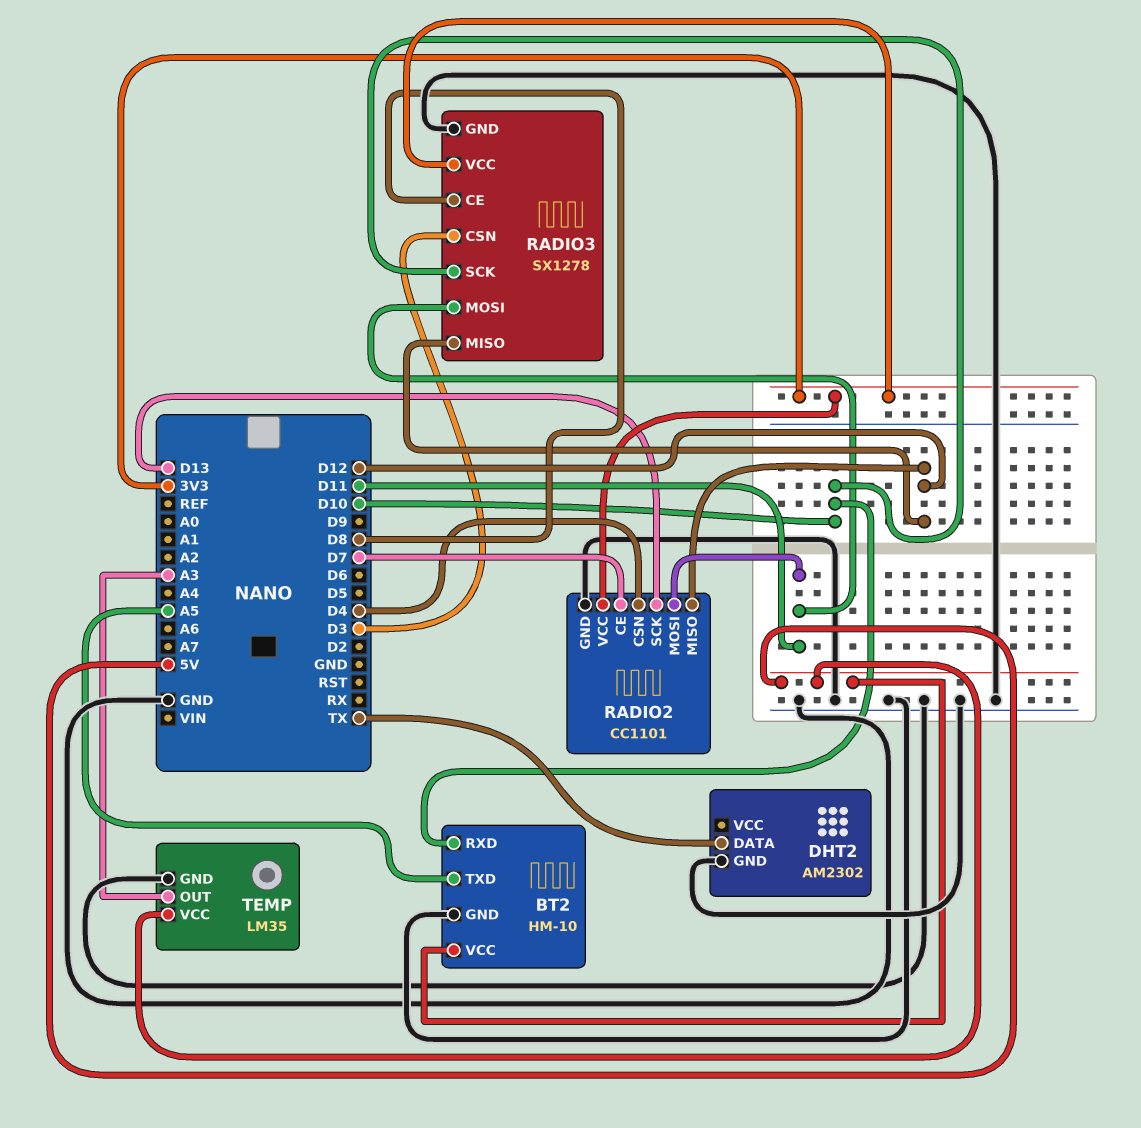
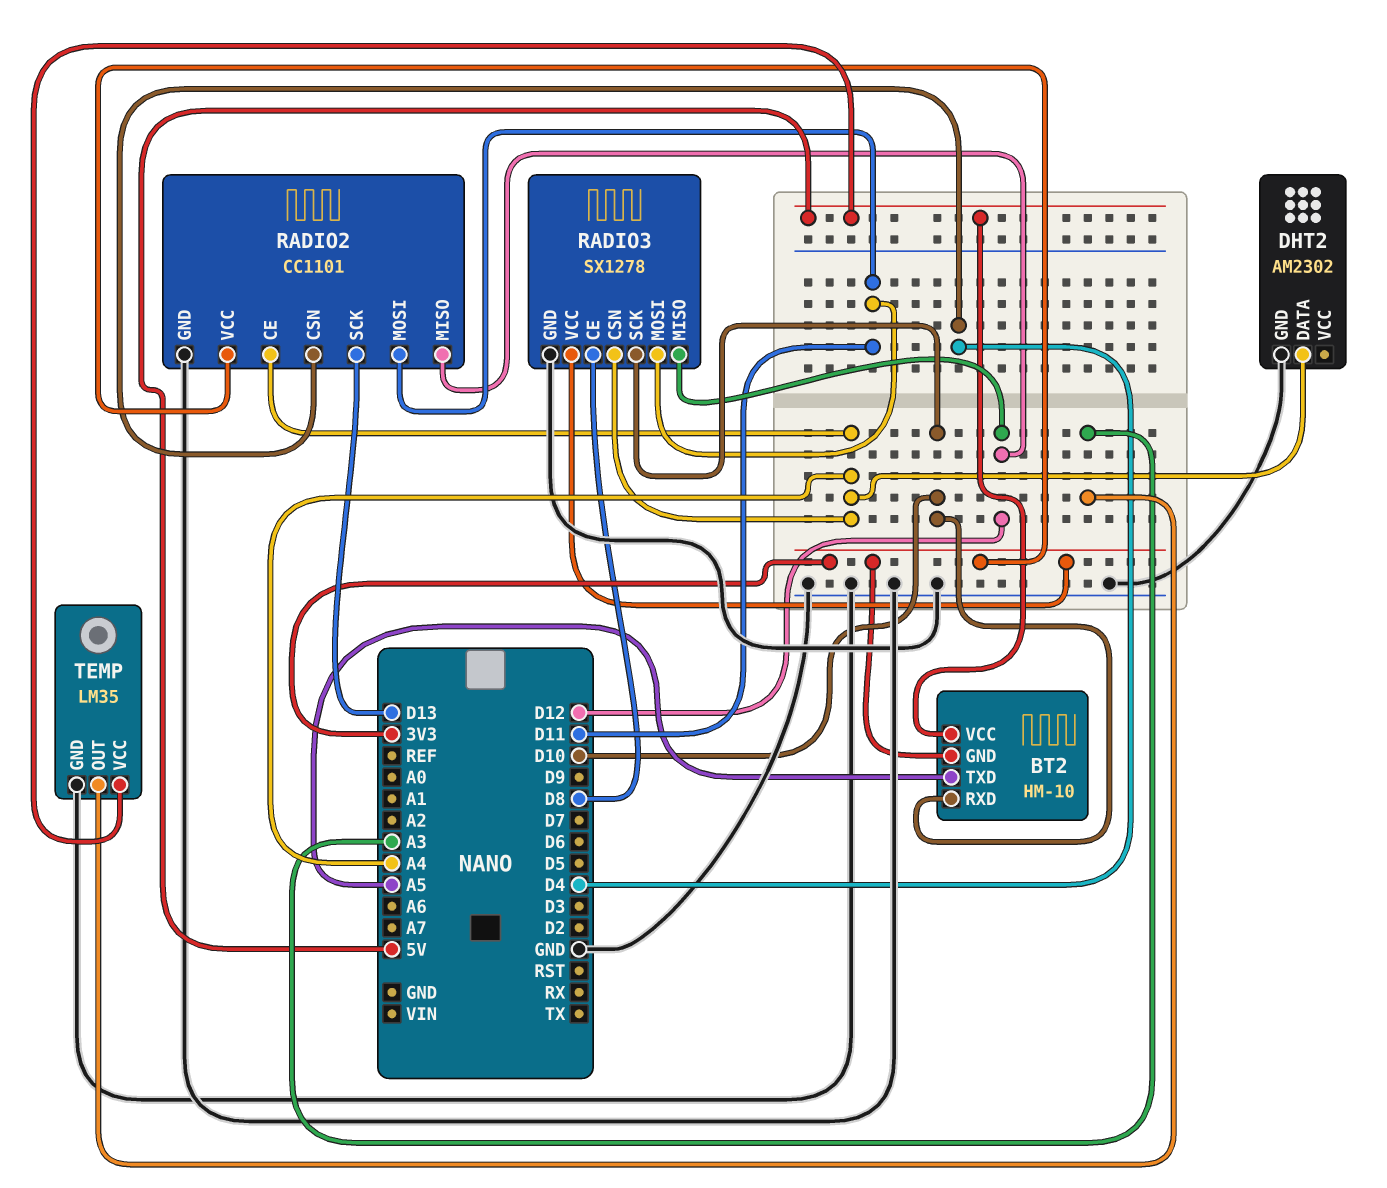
BT2 pin GND: GND -> 3V3
DHT2 pin DATA: TX -> A4
RADIO2 pin CE: D7 -> A4
RADIO3 pin CSN: D3 -> A4

